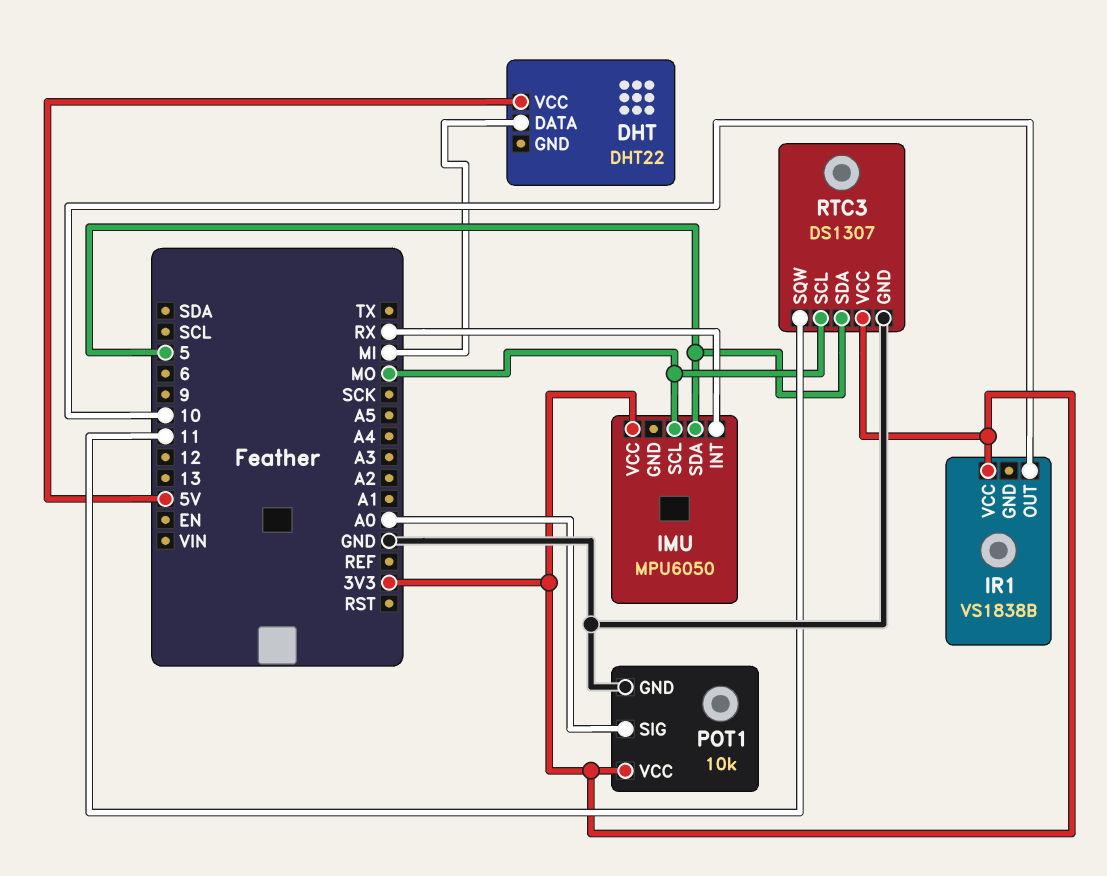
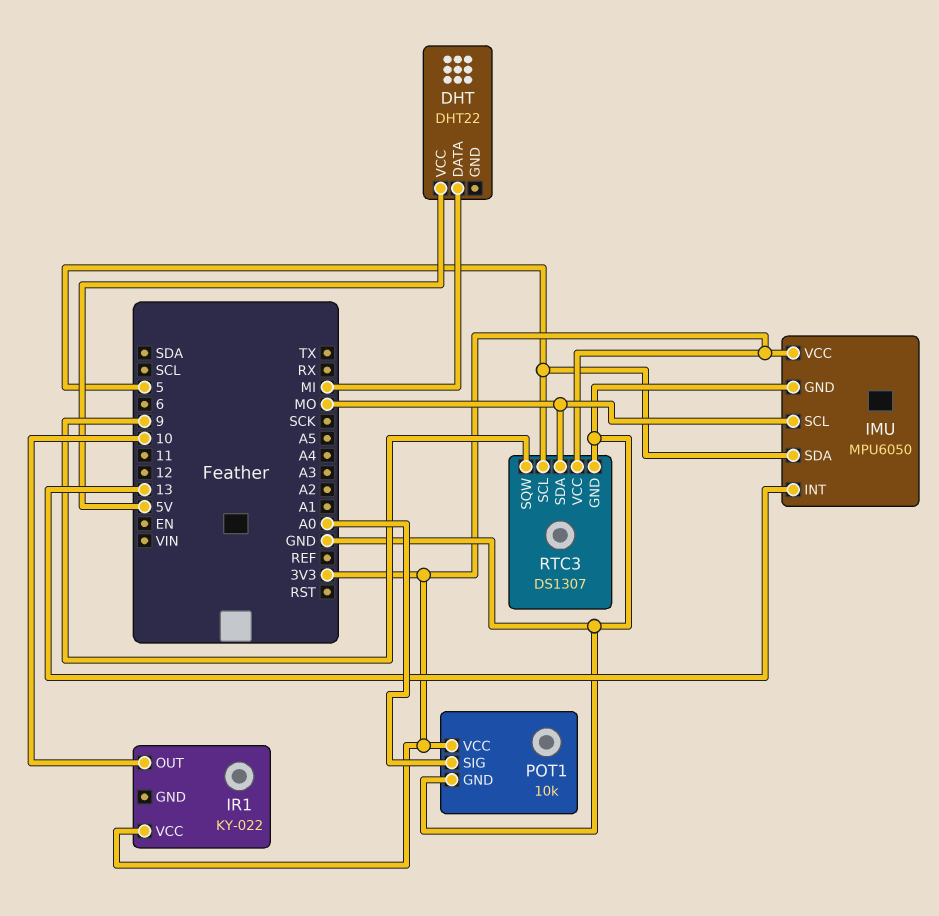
IMU pin GND: none -> GND
IMU pin INT: RX -> 13
IR1: VS1838B -> KY-022
RTC3 pin SCL: MO -> 5
RTC3 pin SDA: 5 -> MO
RTC3 pin SQW: 11 -> 9

